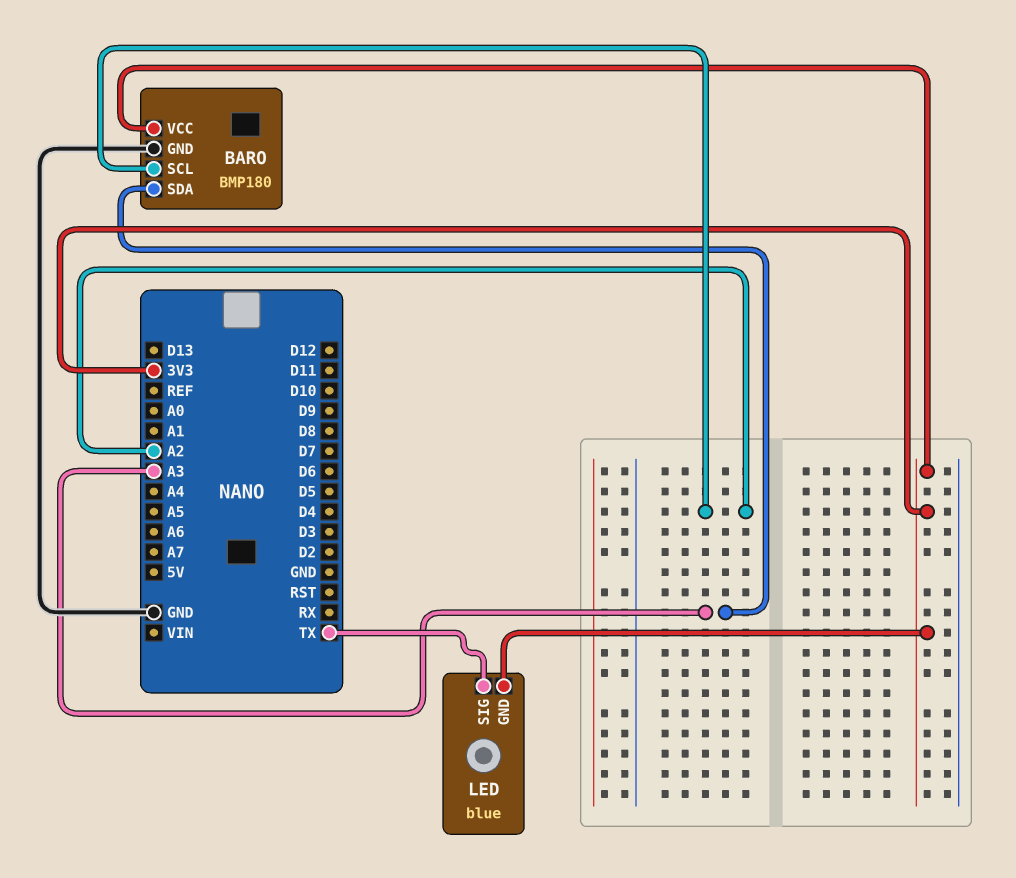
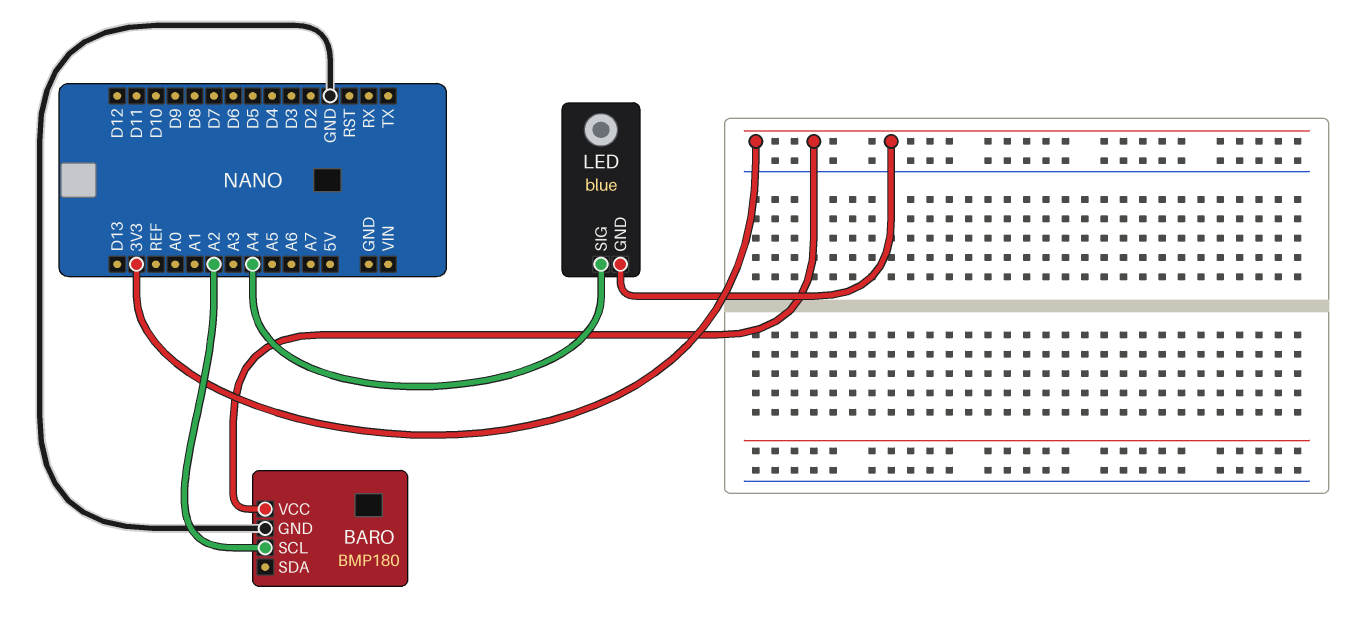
BARO pin SDA: A3 -> none
LED pin SIG: TX -> A4

